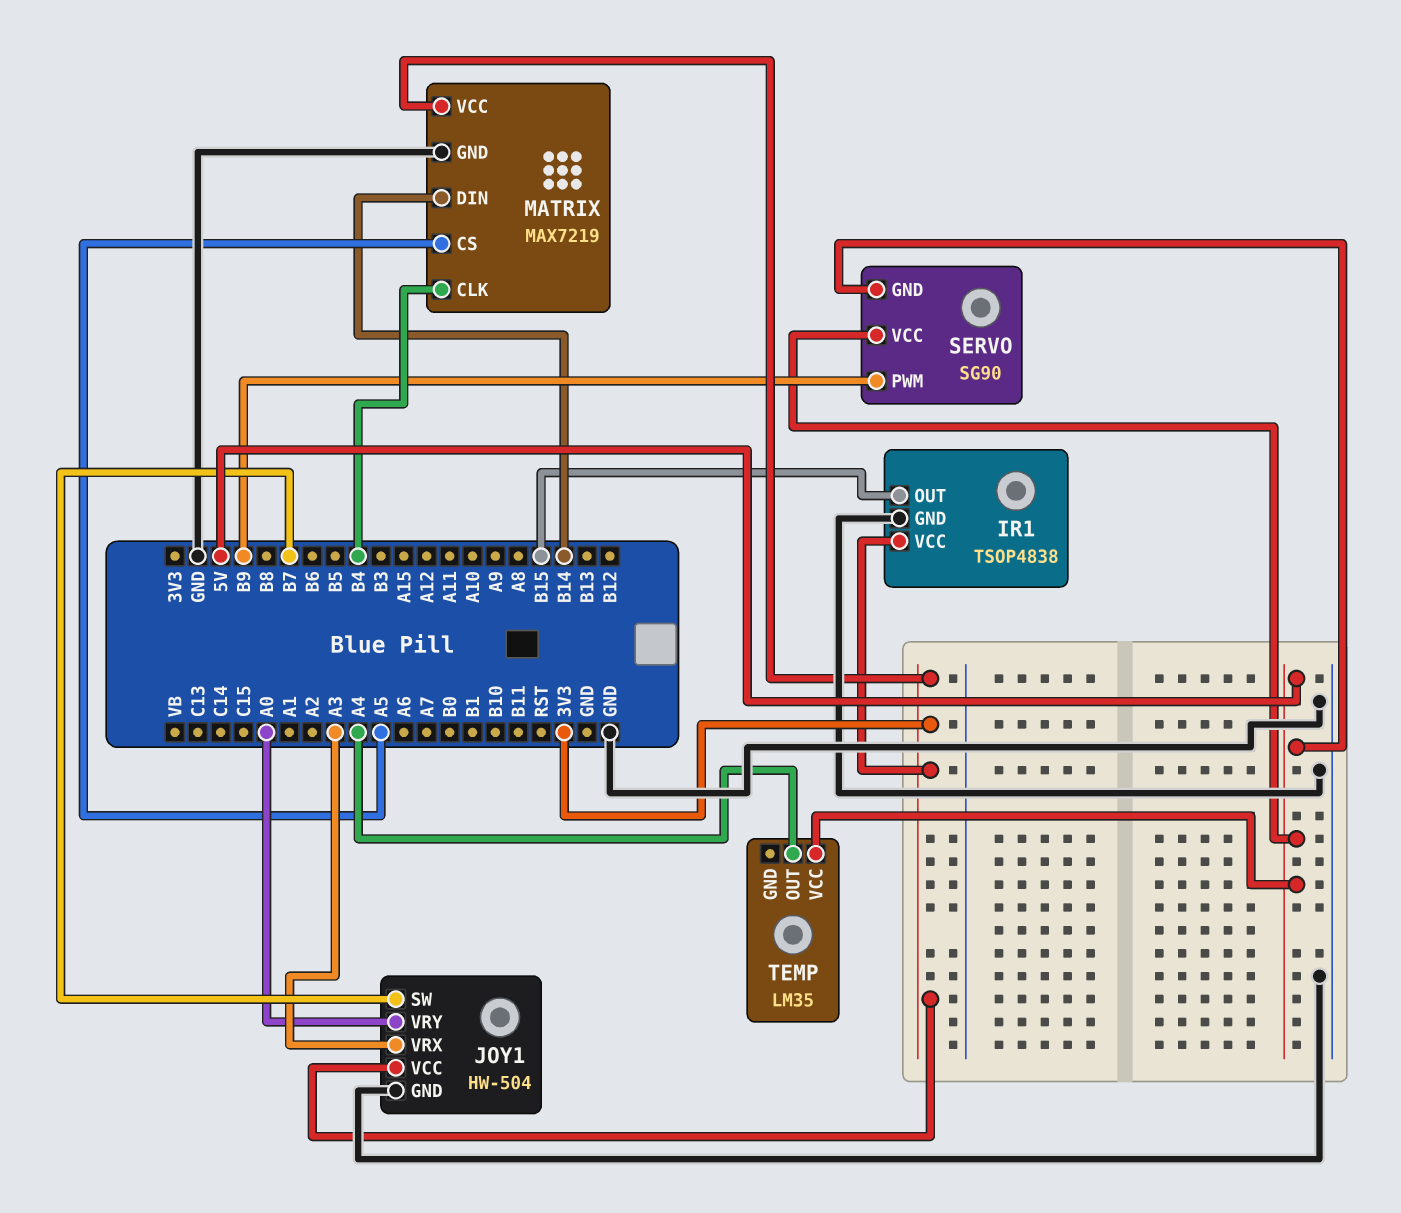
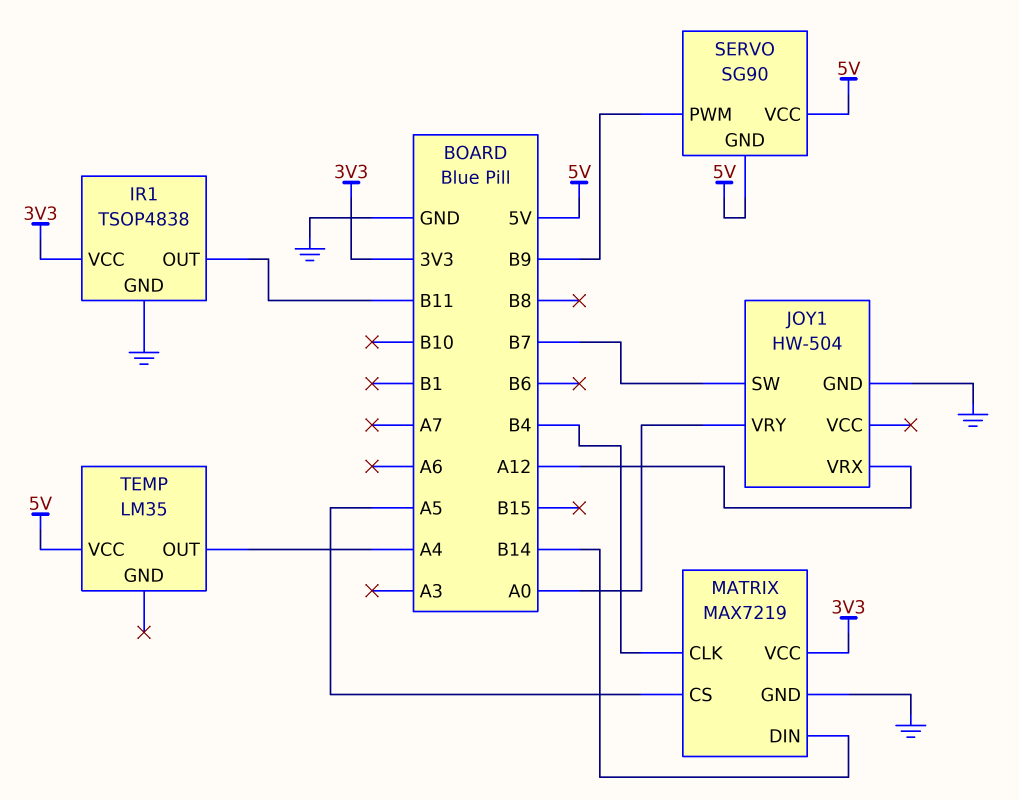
IR1 pin OUT: B15 -> B11
JOY1 pin VCC: 3V3 -> none
JOY1 pin VRX: A3 -> A12

